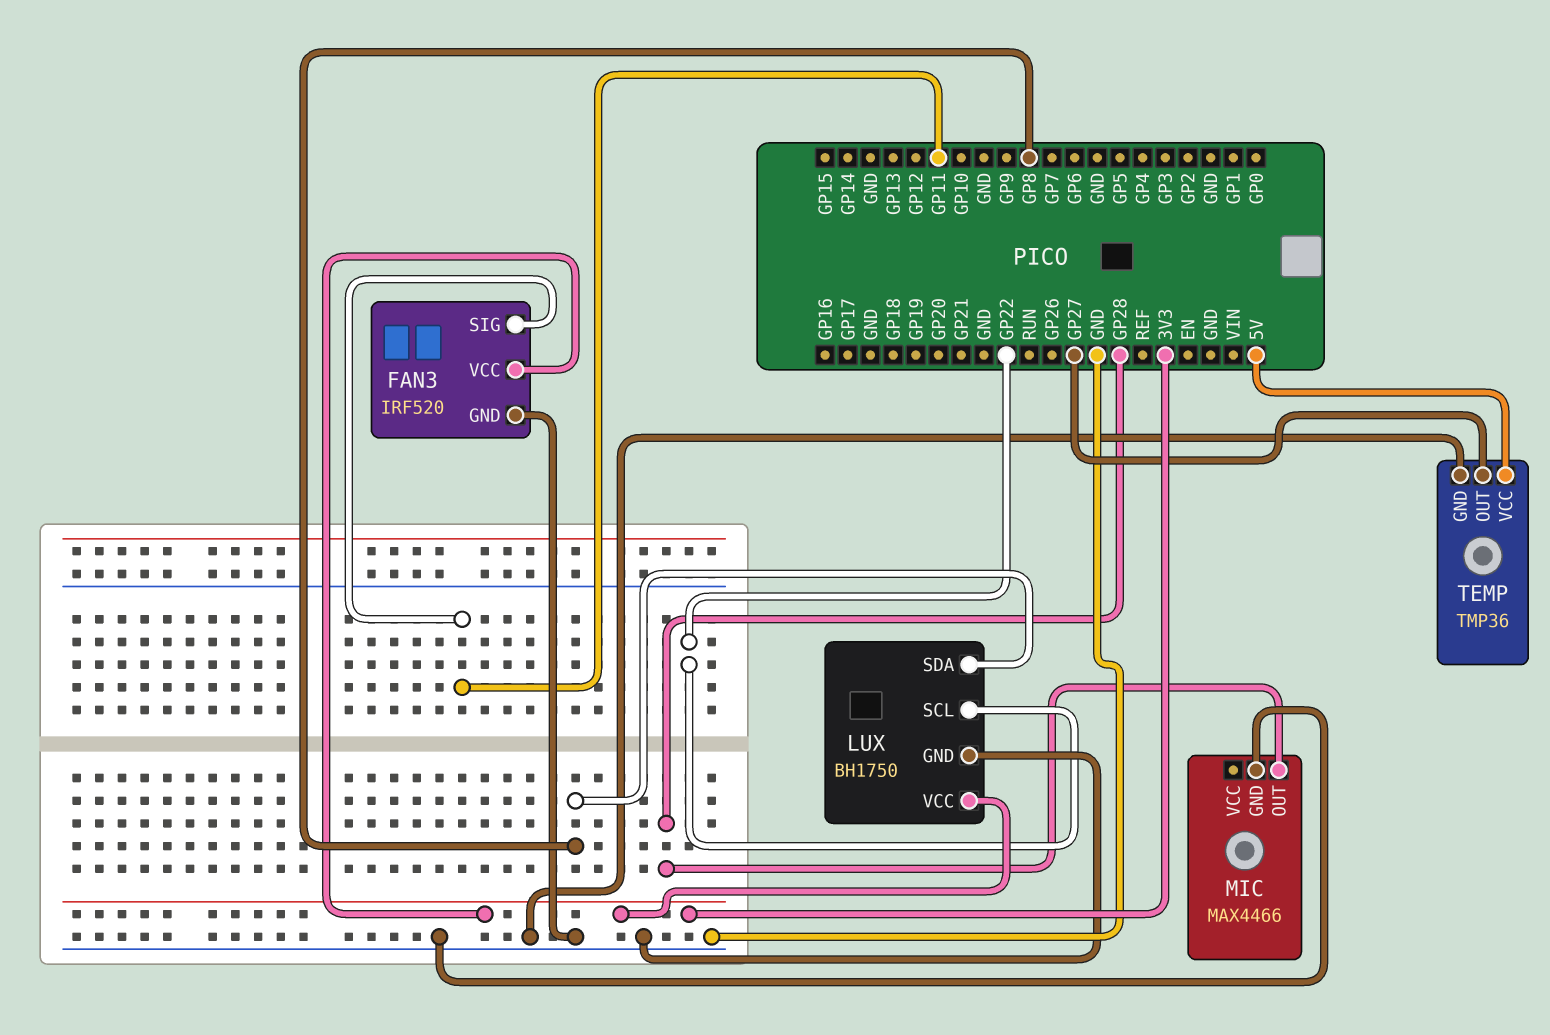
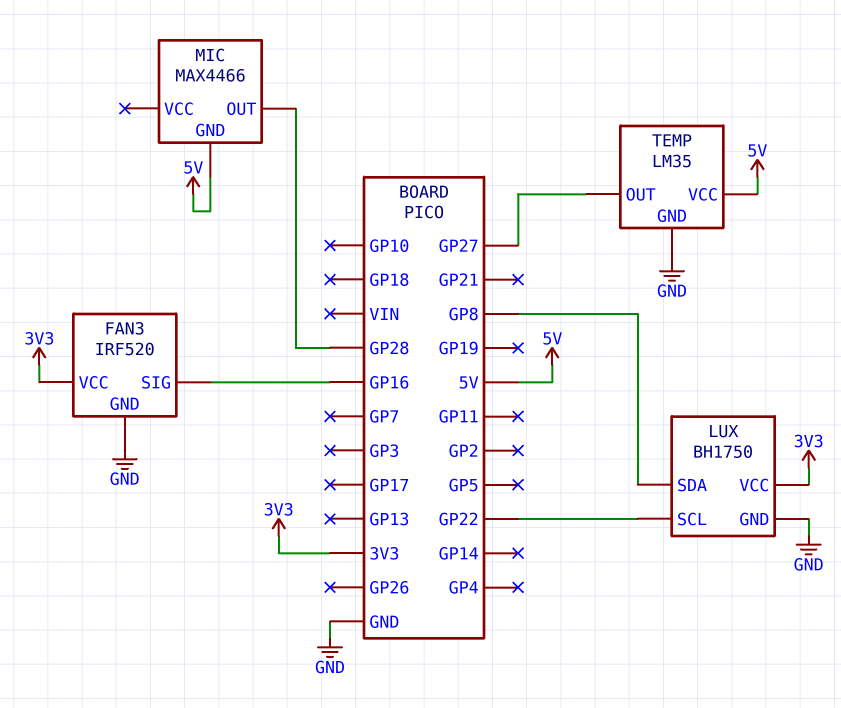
FAN3 pin SIG: GP11 -> GP16
MIC pin GND: GND -> 5V
TEMP: TMP36 -> LM35

